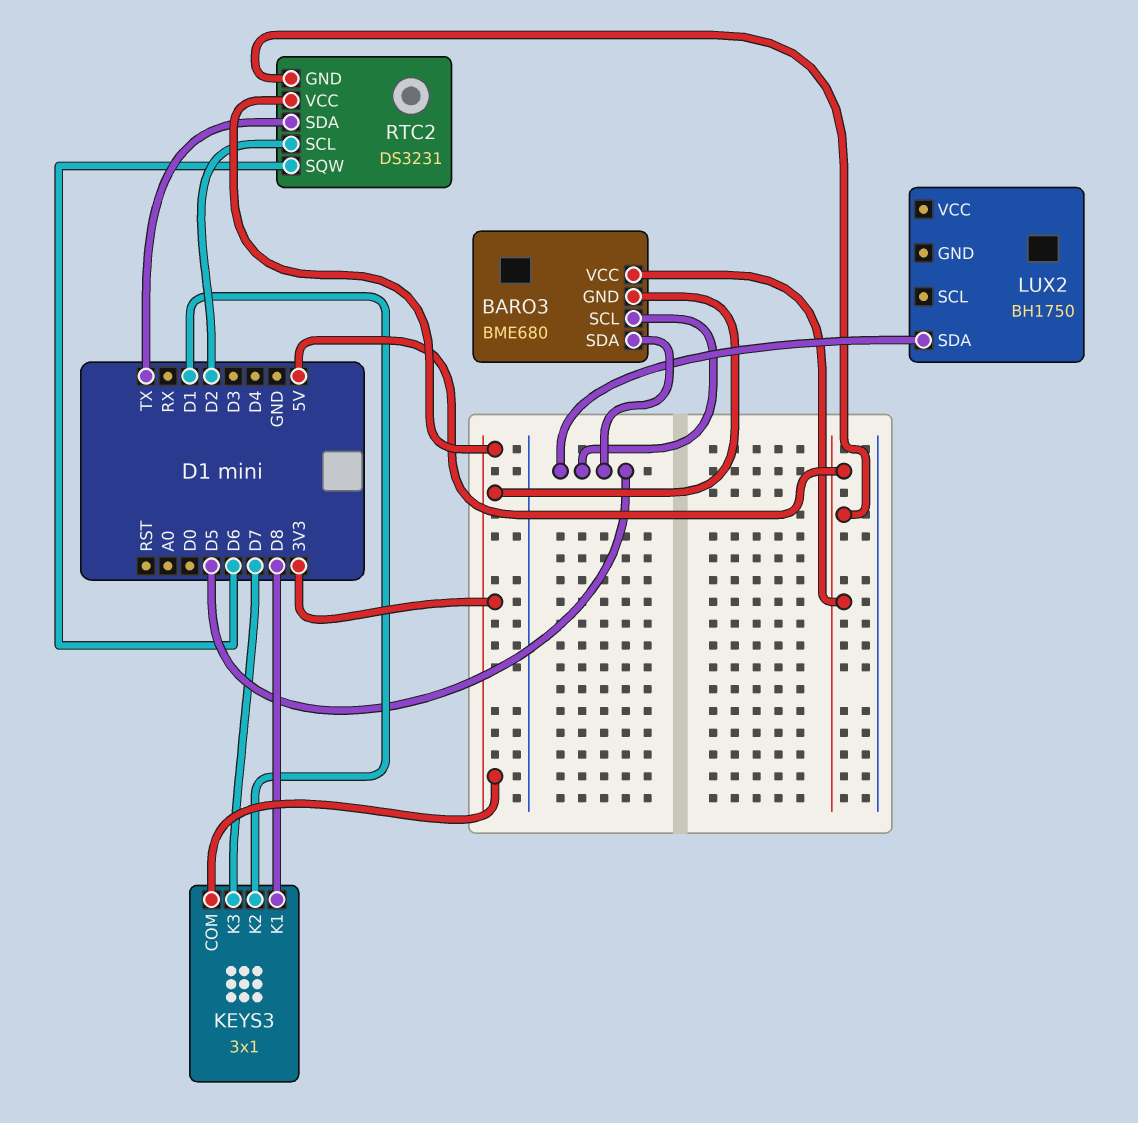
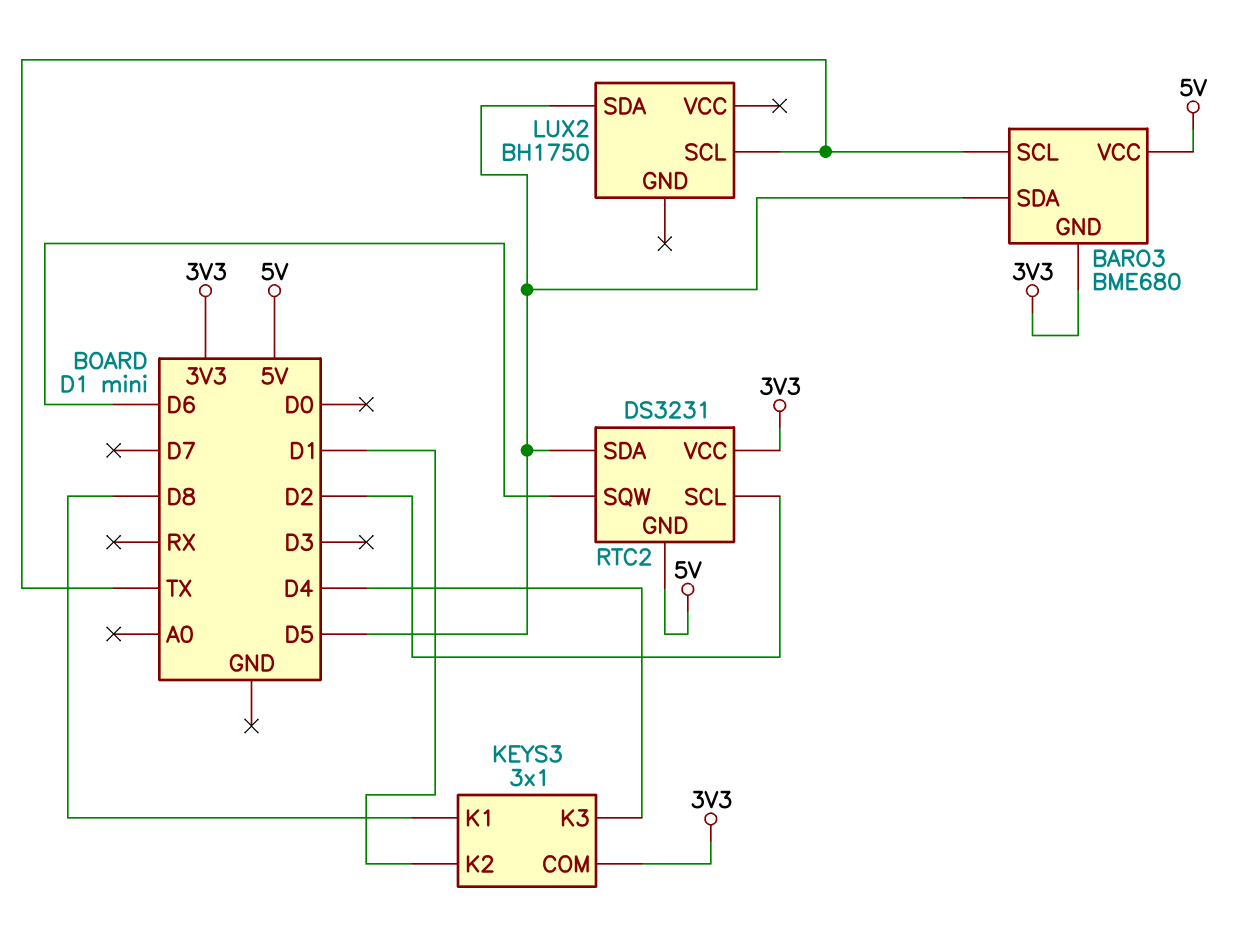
BARO3 pin SCL: D5 -> TX
KEYS3 pin K3: D7 -> D4
LUX2 pin SCL: none -> TX
RTC2 pin SDA: TX -> D5

